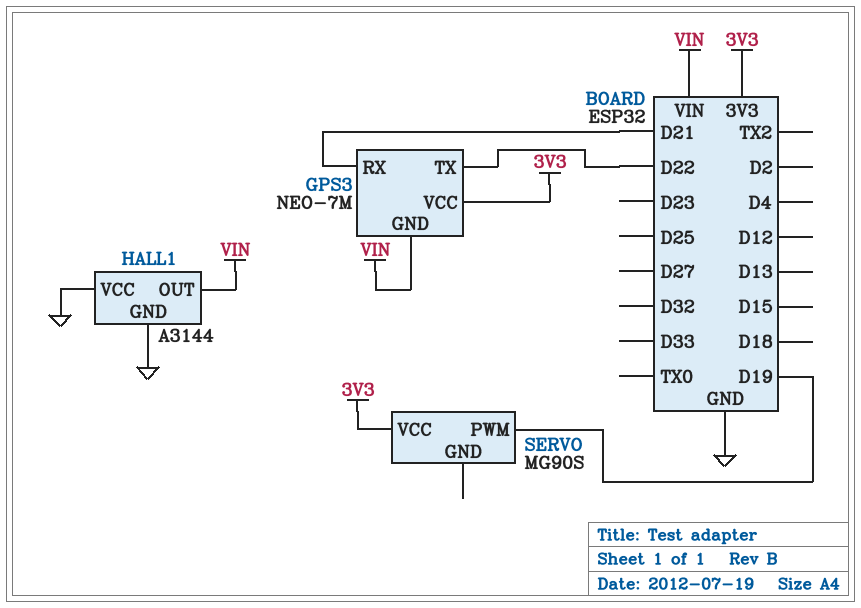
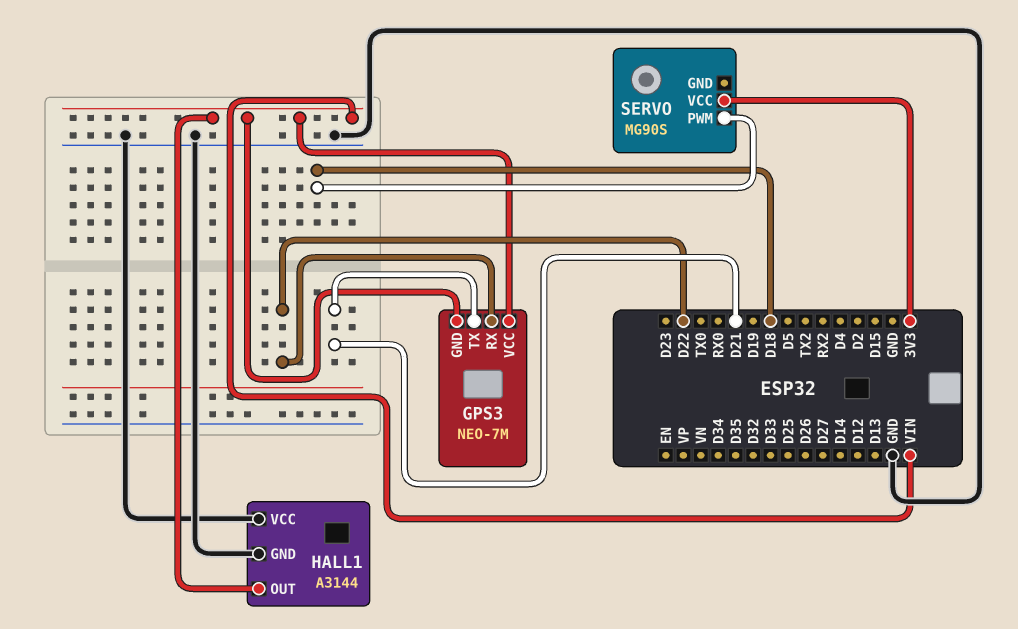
GPS3 pin RX: D21 -> D22
GPS3 pin TX: D22 -> D21
GPS3 pin VCC: 3V3 -> VIN
SERVO pin PWM: D19 -> D18

